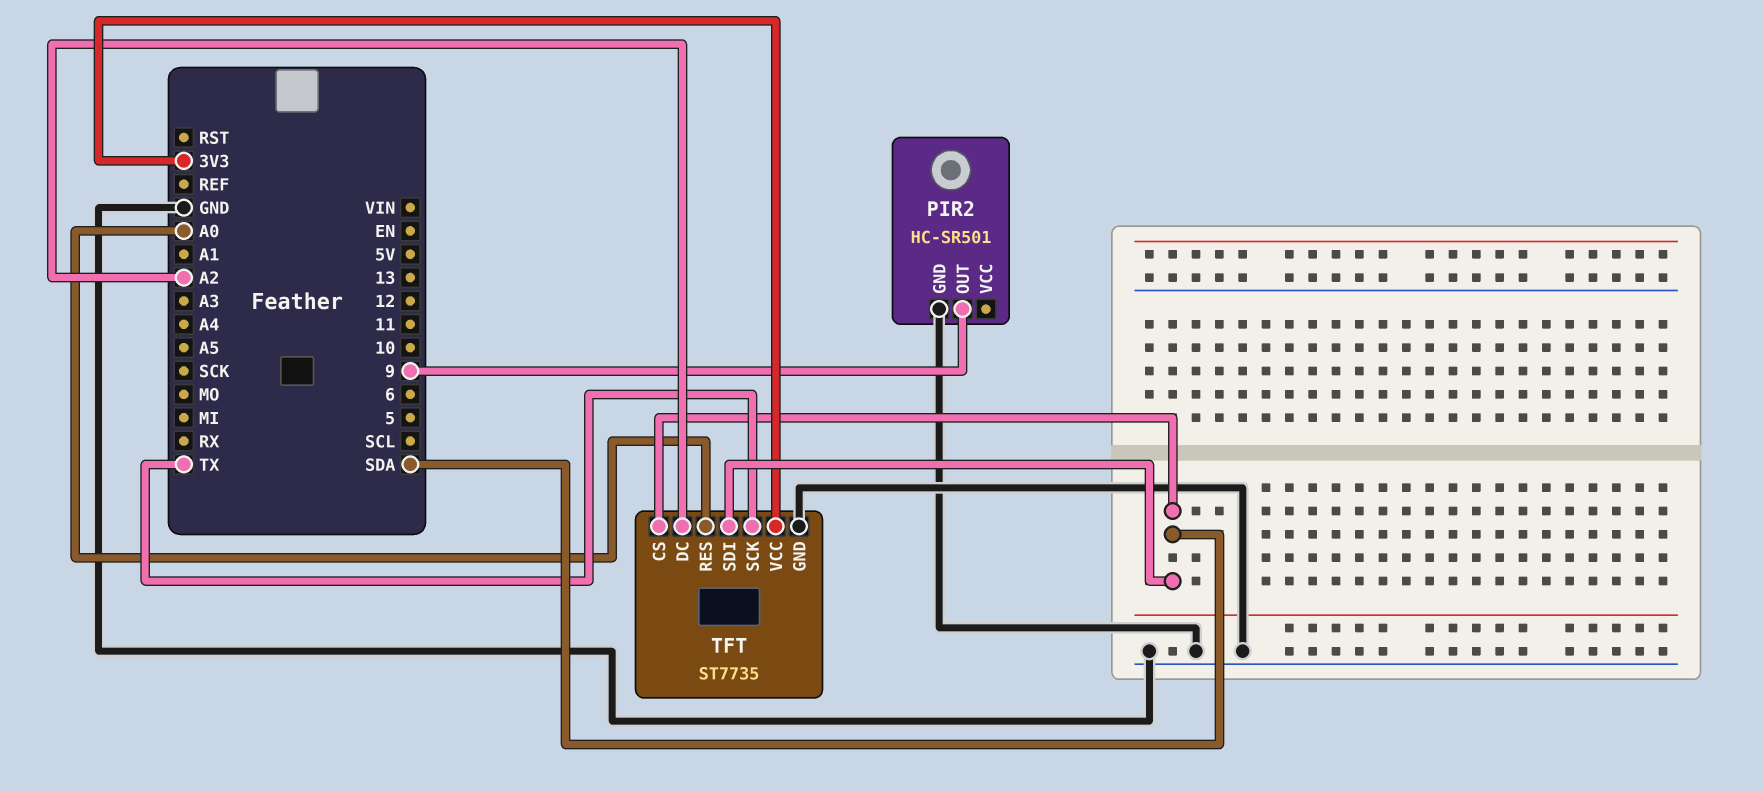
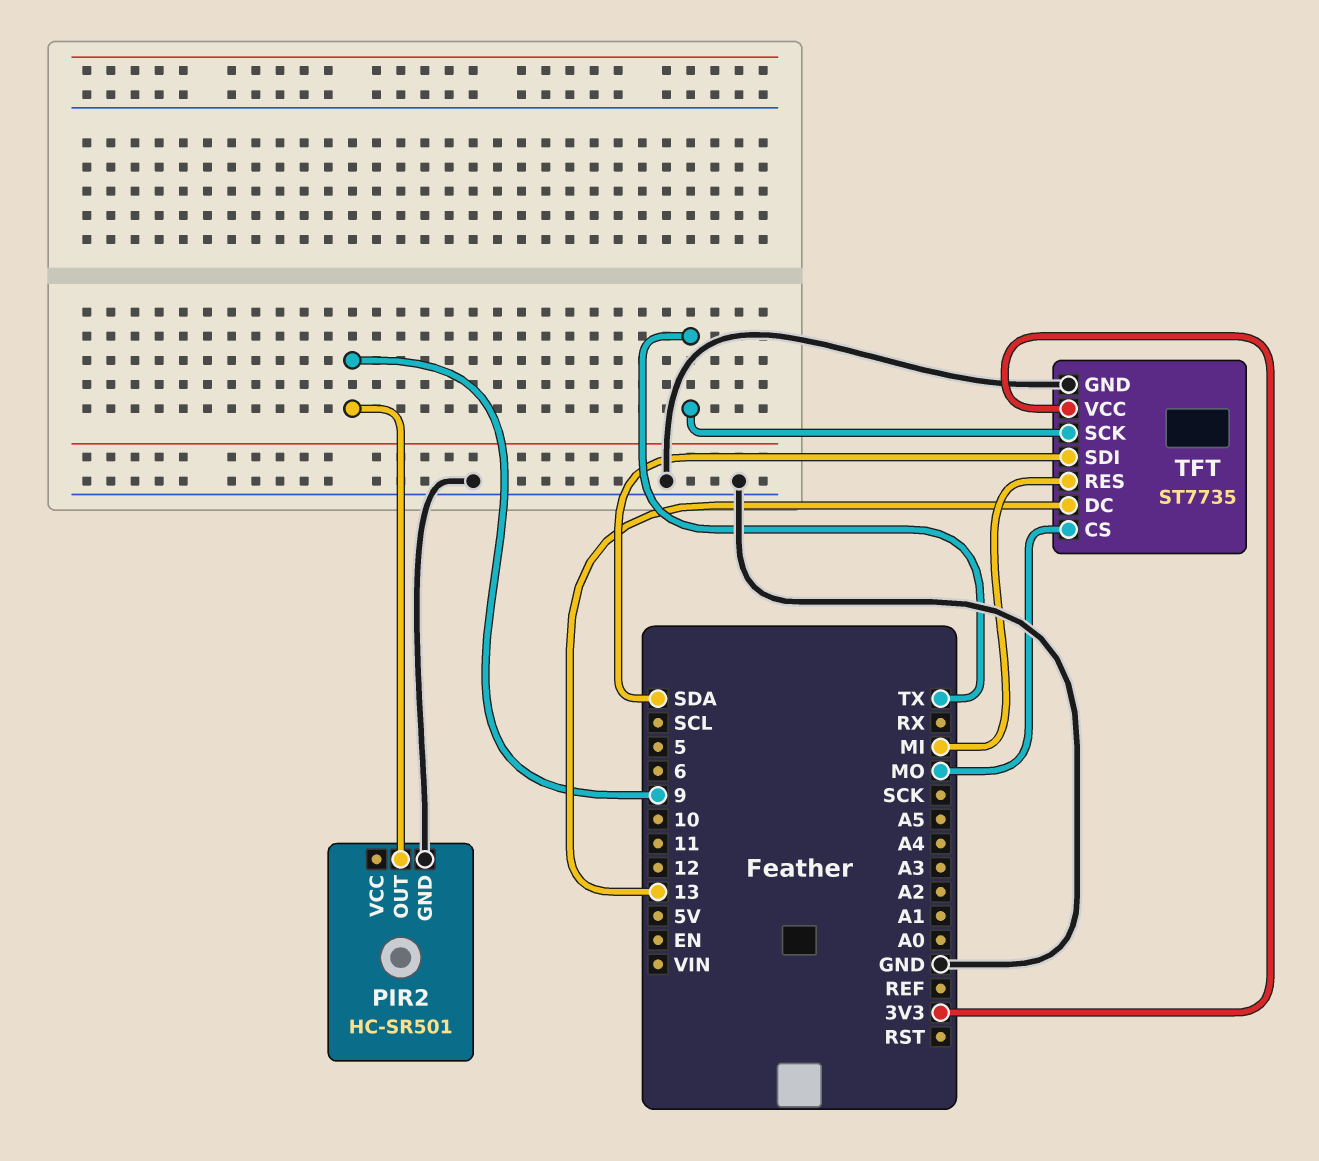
TFT pin CS: SDA -> MO
TFT pin DC: A2 -> 13
TFT pin RES: A0 -> MI

